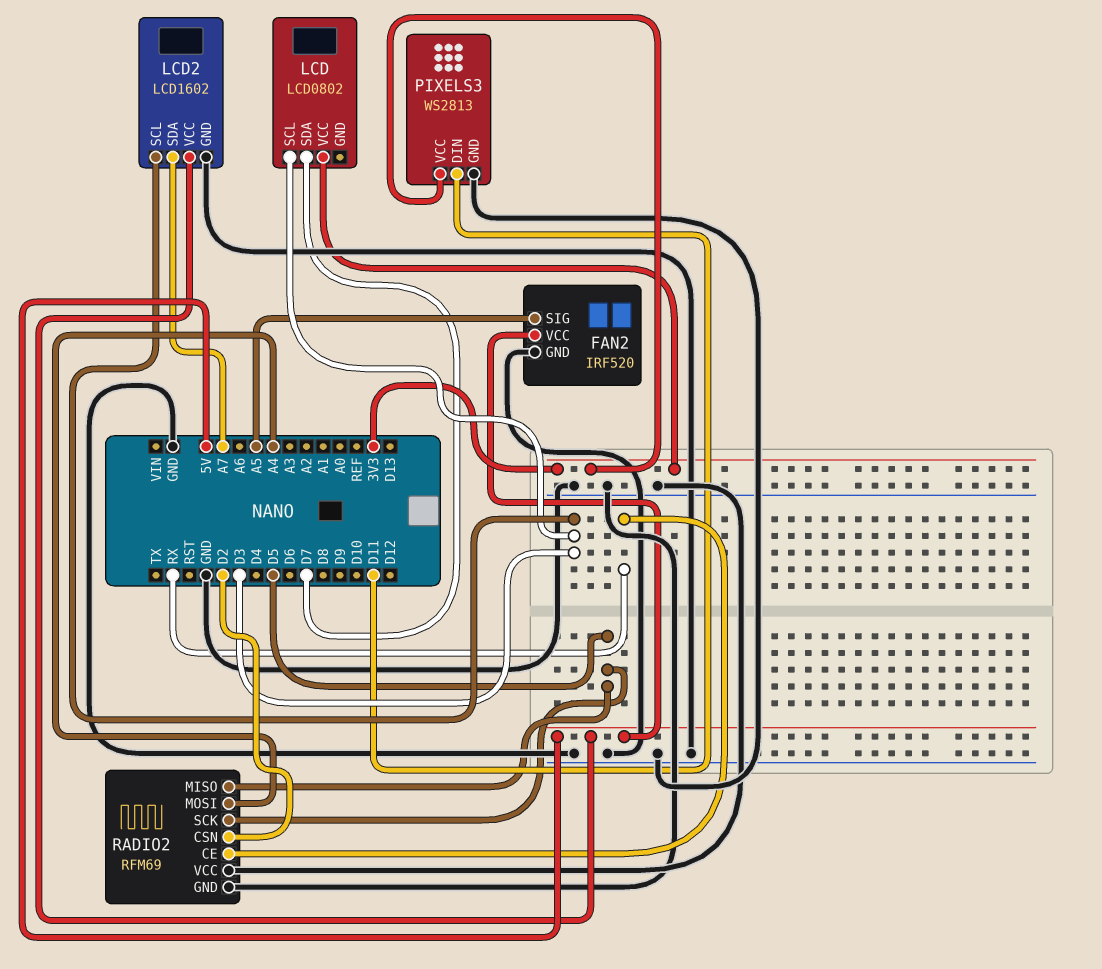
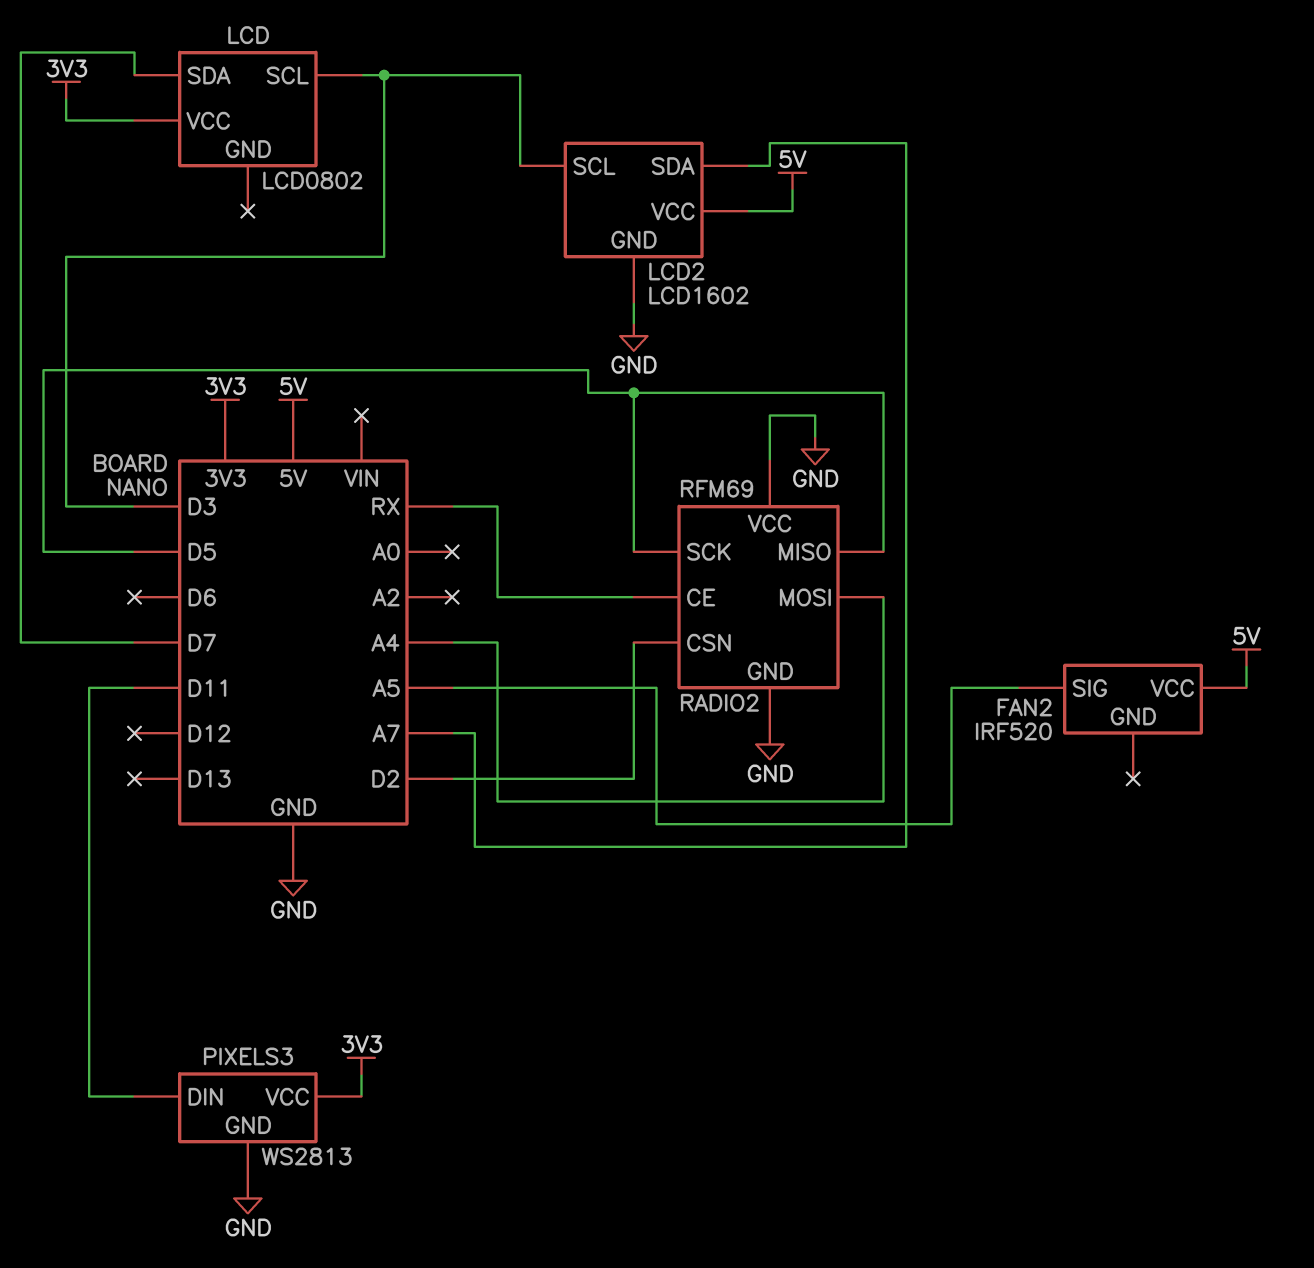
FAN2 pin GND: GND -> none

